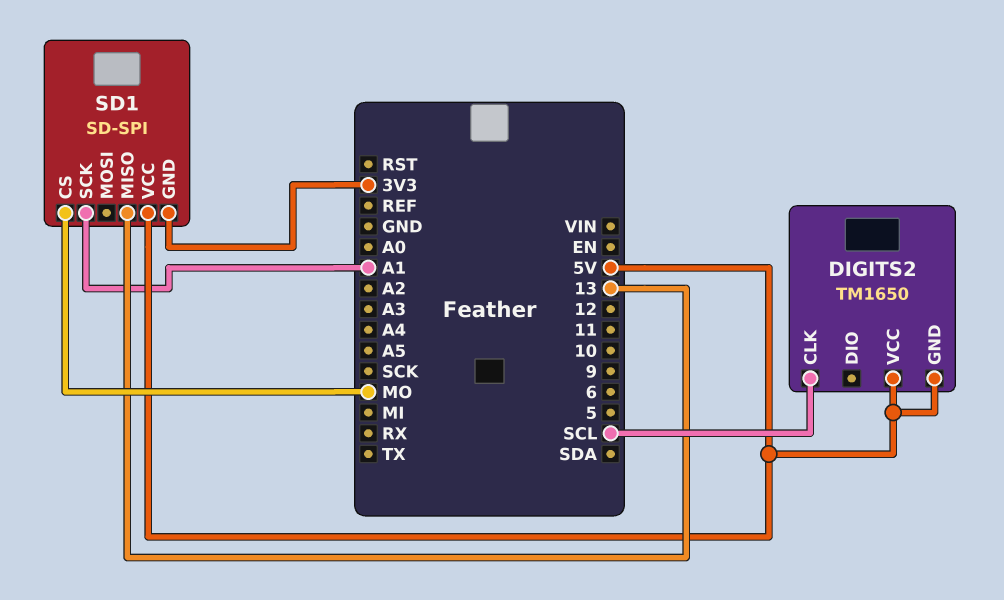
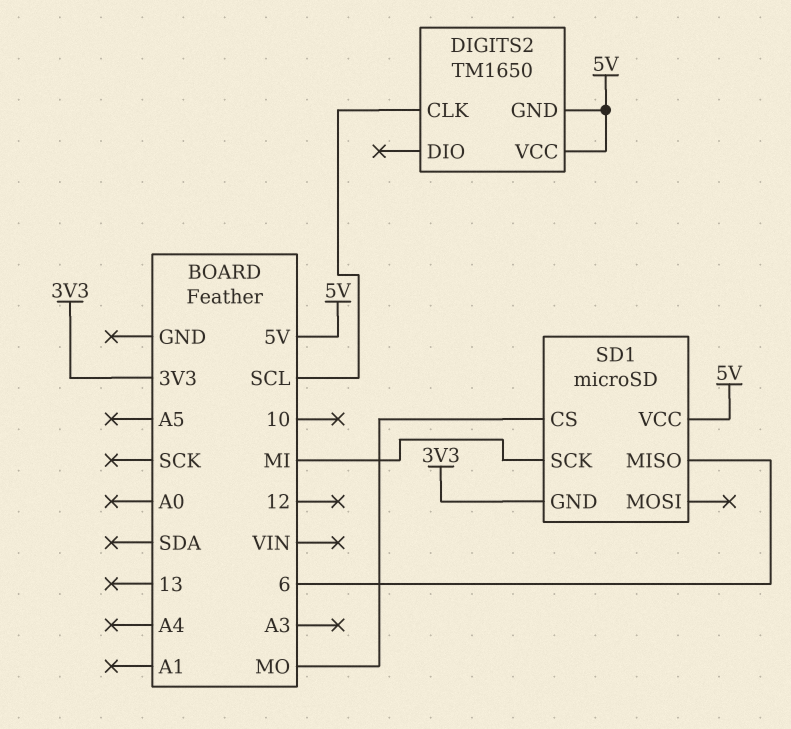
SD1: SD-SPI -> microSD
SD1 pin MISO: 13 -> 6
SD1 pin SCK: A1 -> MI

